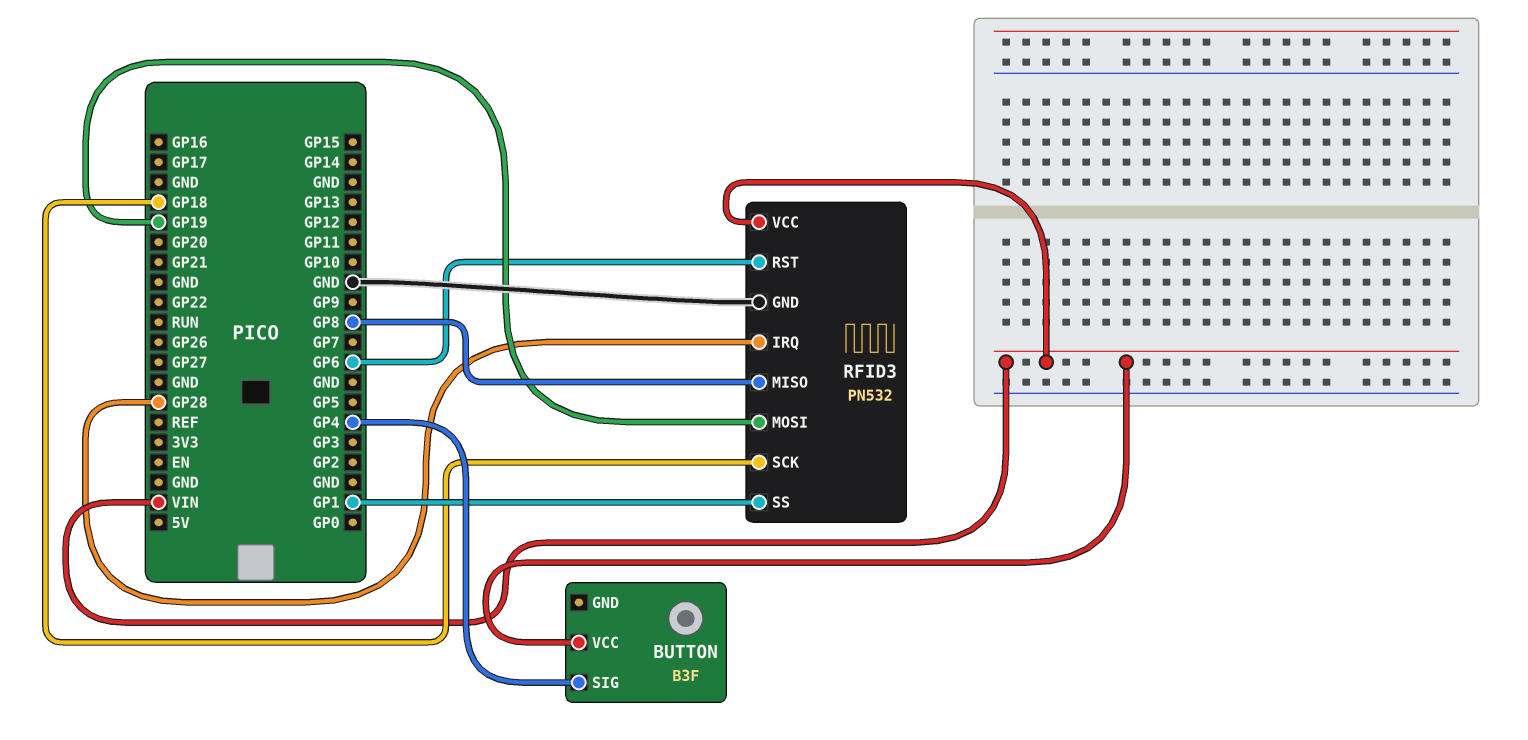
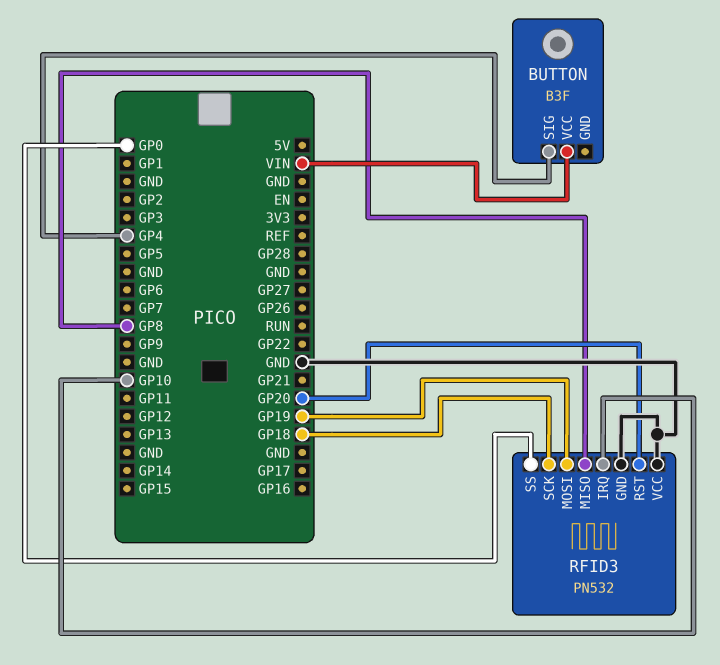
RFID3 pin IRQ: GP28 -> GP10
RFID3 pin RST: GP6 -> GP20
RFID3 pin SS: GP1 -> GP0
RFID3 pin VCC: VIN -> GND

